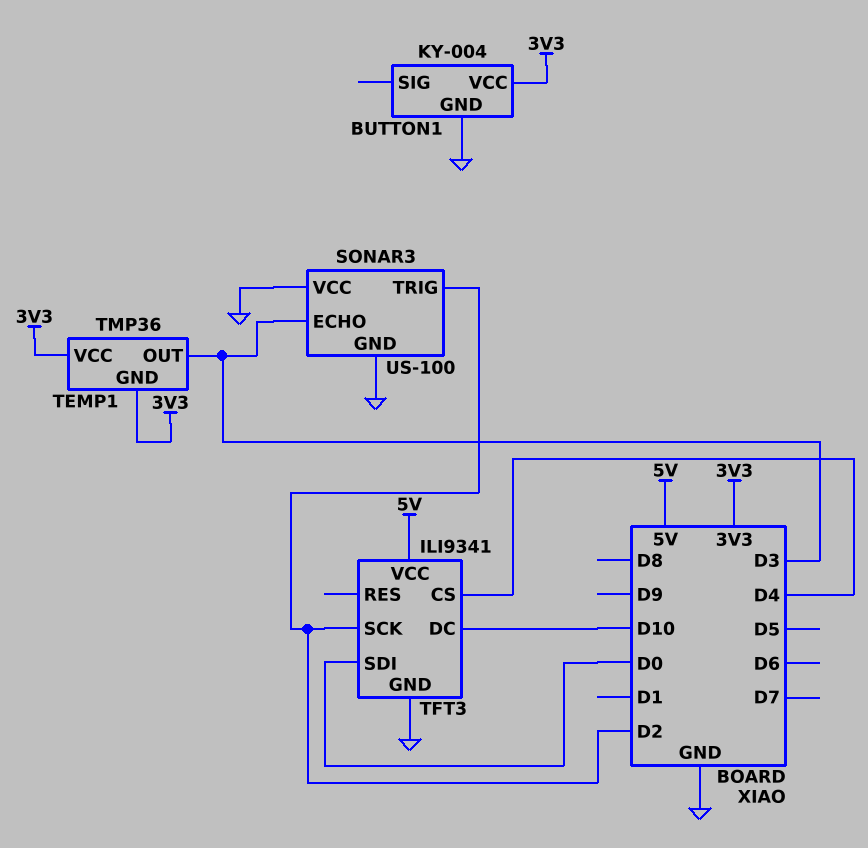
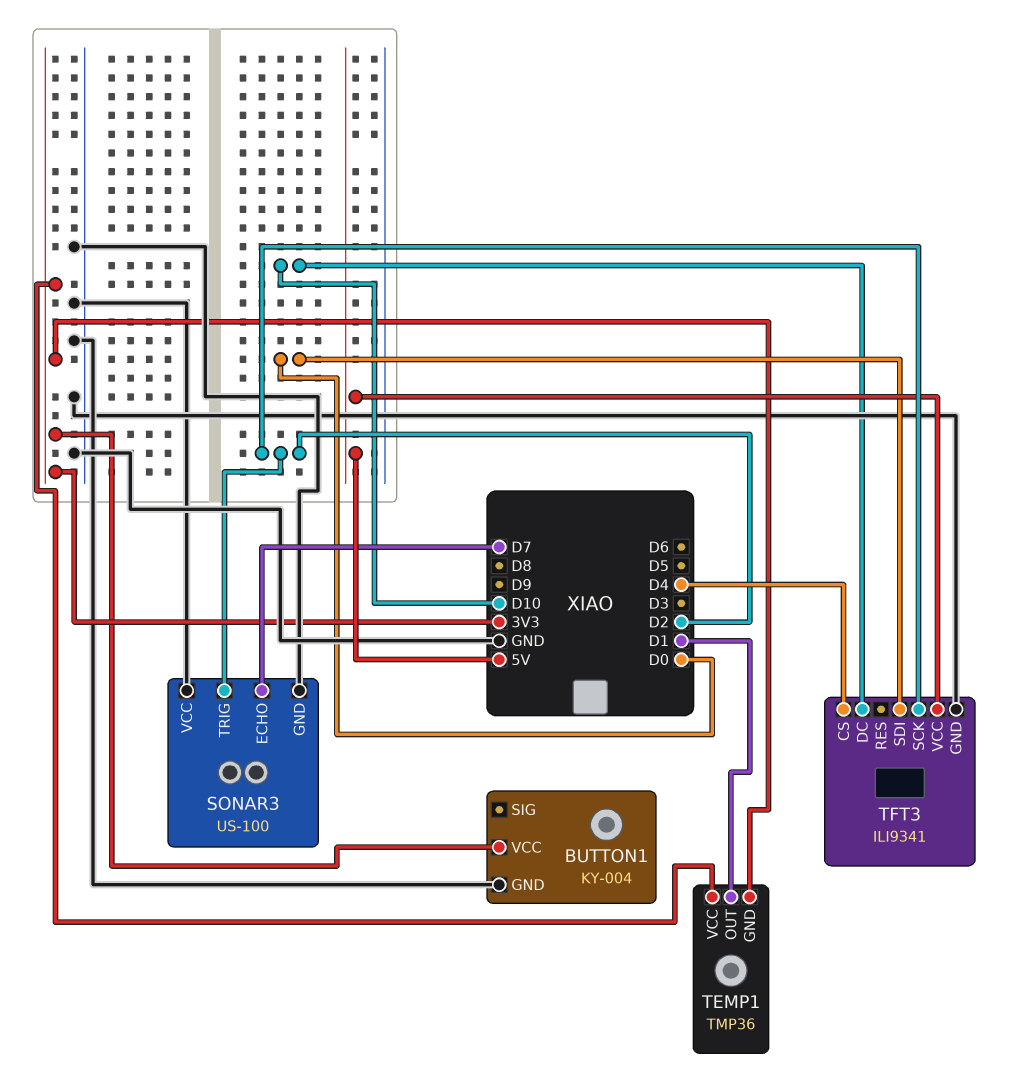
SONAR3 pin ECHO: D3 -> D7
TEMP1 pin OUT: D3 -> D1

